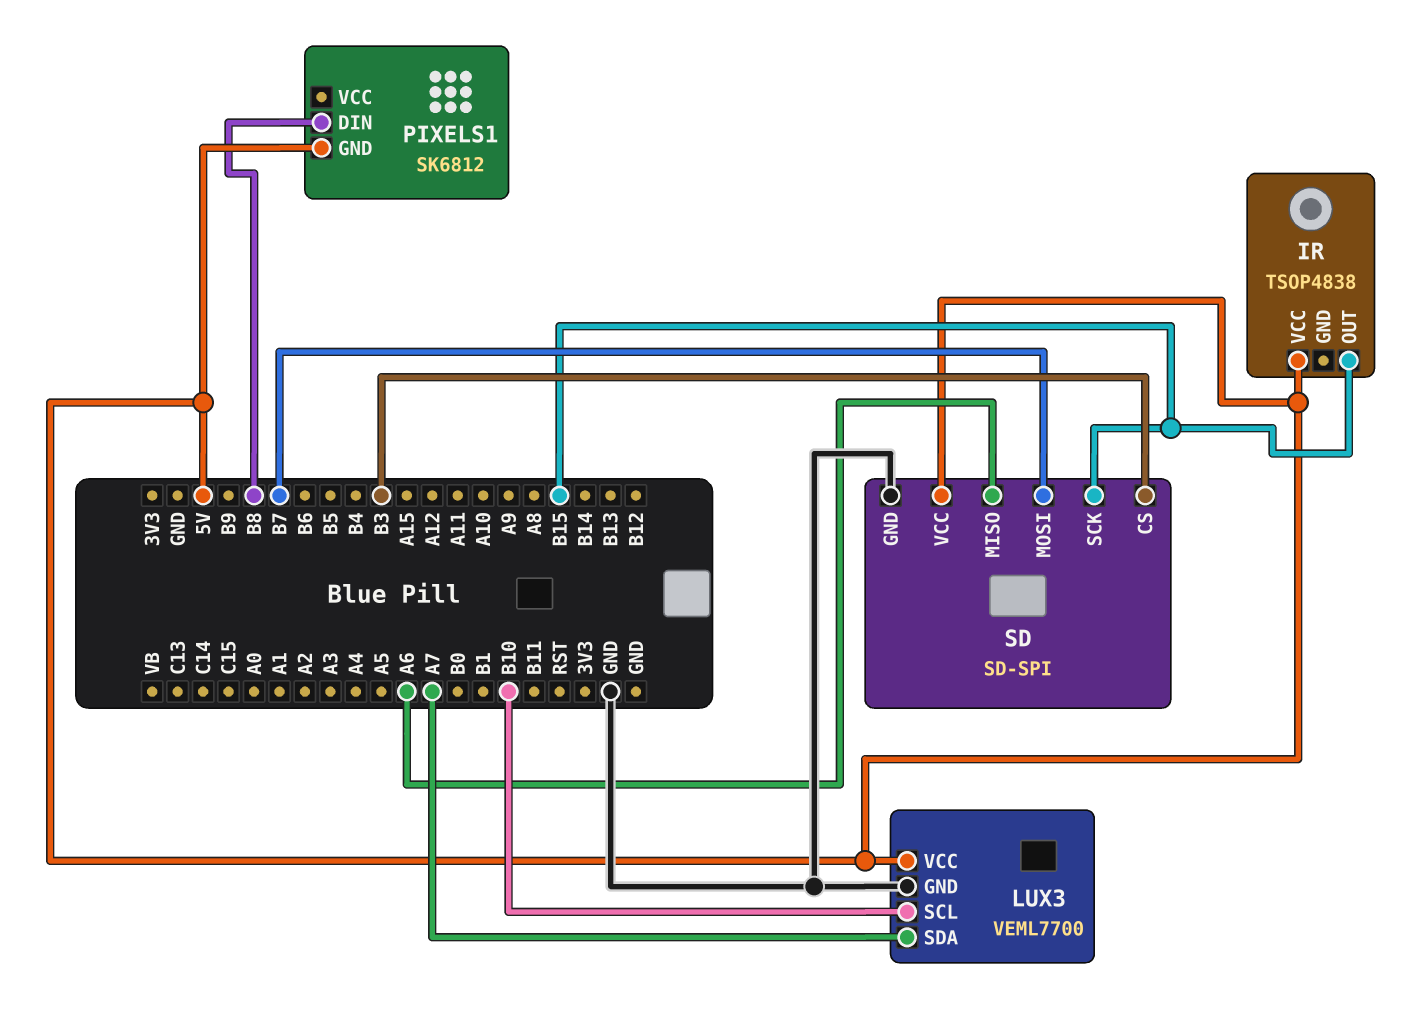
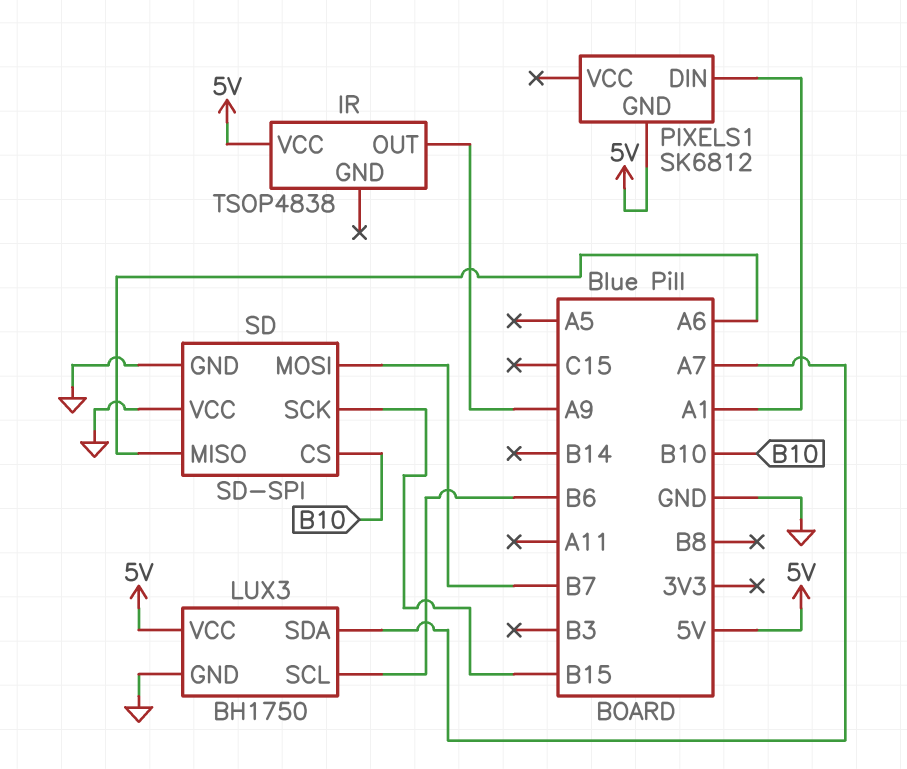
IR pin OUT: B15 -> A9
LUX3: VEML7700 -> BH1750
LUX3 pin SCL: B10 -> B6
PIXELS1 pin DIN: B8 -> A1
SD pin CS: B3 -> B10
SD pin VCC: 5V -> GND

